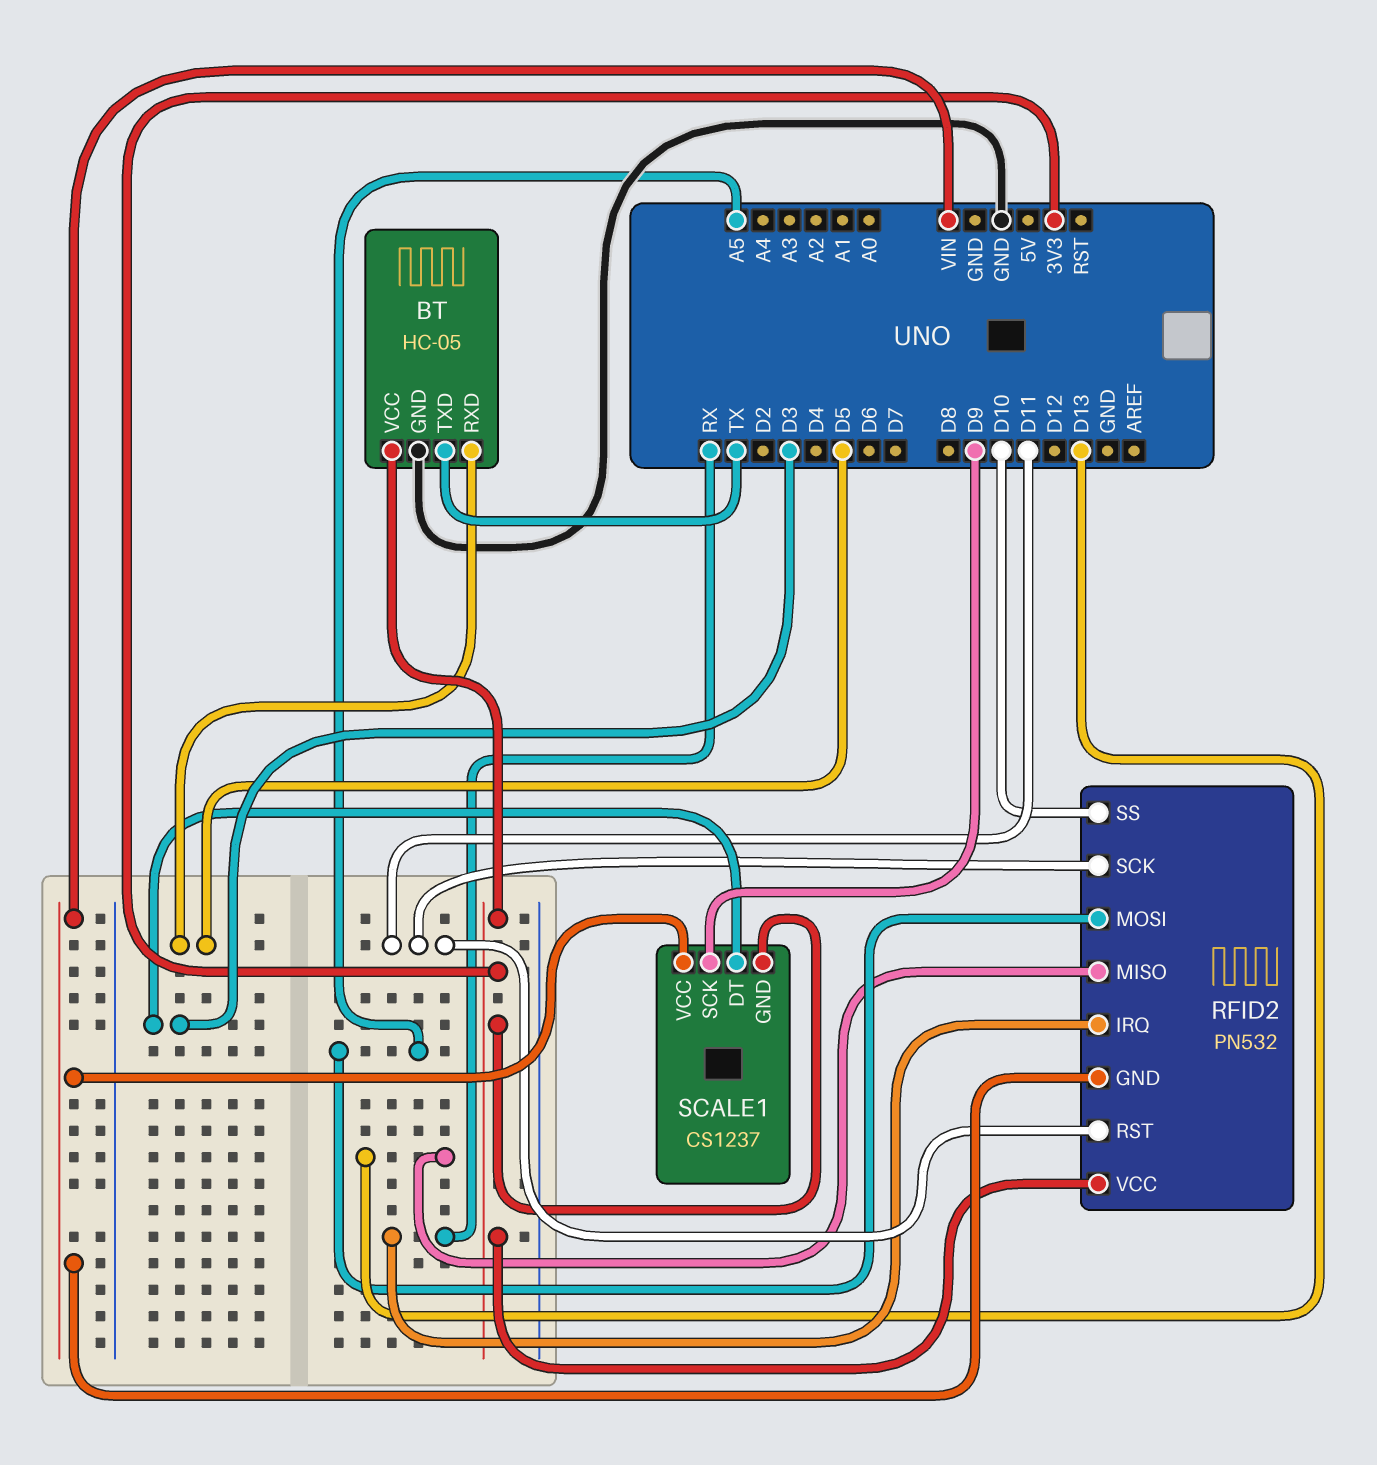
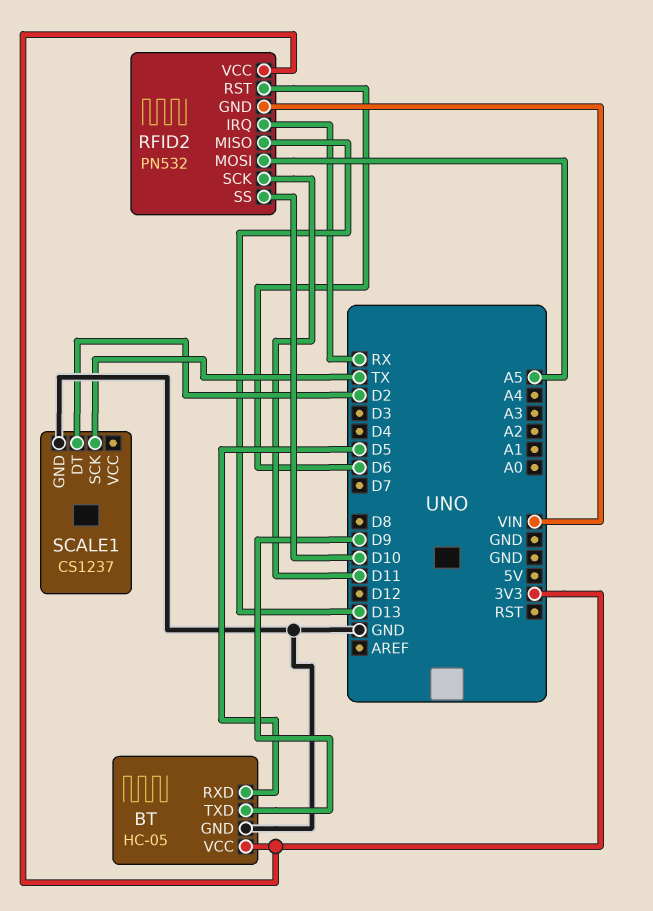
BT pin TXD: TX -> D9
RFID2 pin RST: D11 -> D6
SCALE1 pin DT: D3 -> D2
SCALE1 pin GND: 3V3 -> GND
SCALE1 pin SCK: D9 -> TX
SCALE1 pin VCC: VIN -> none

